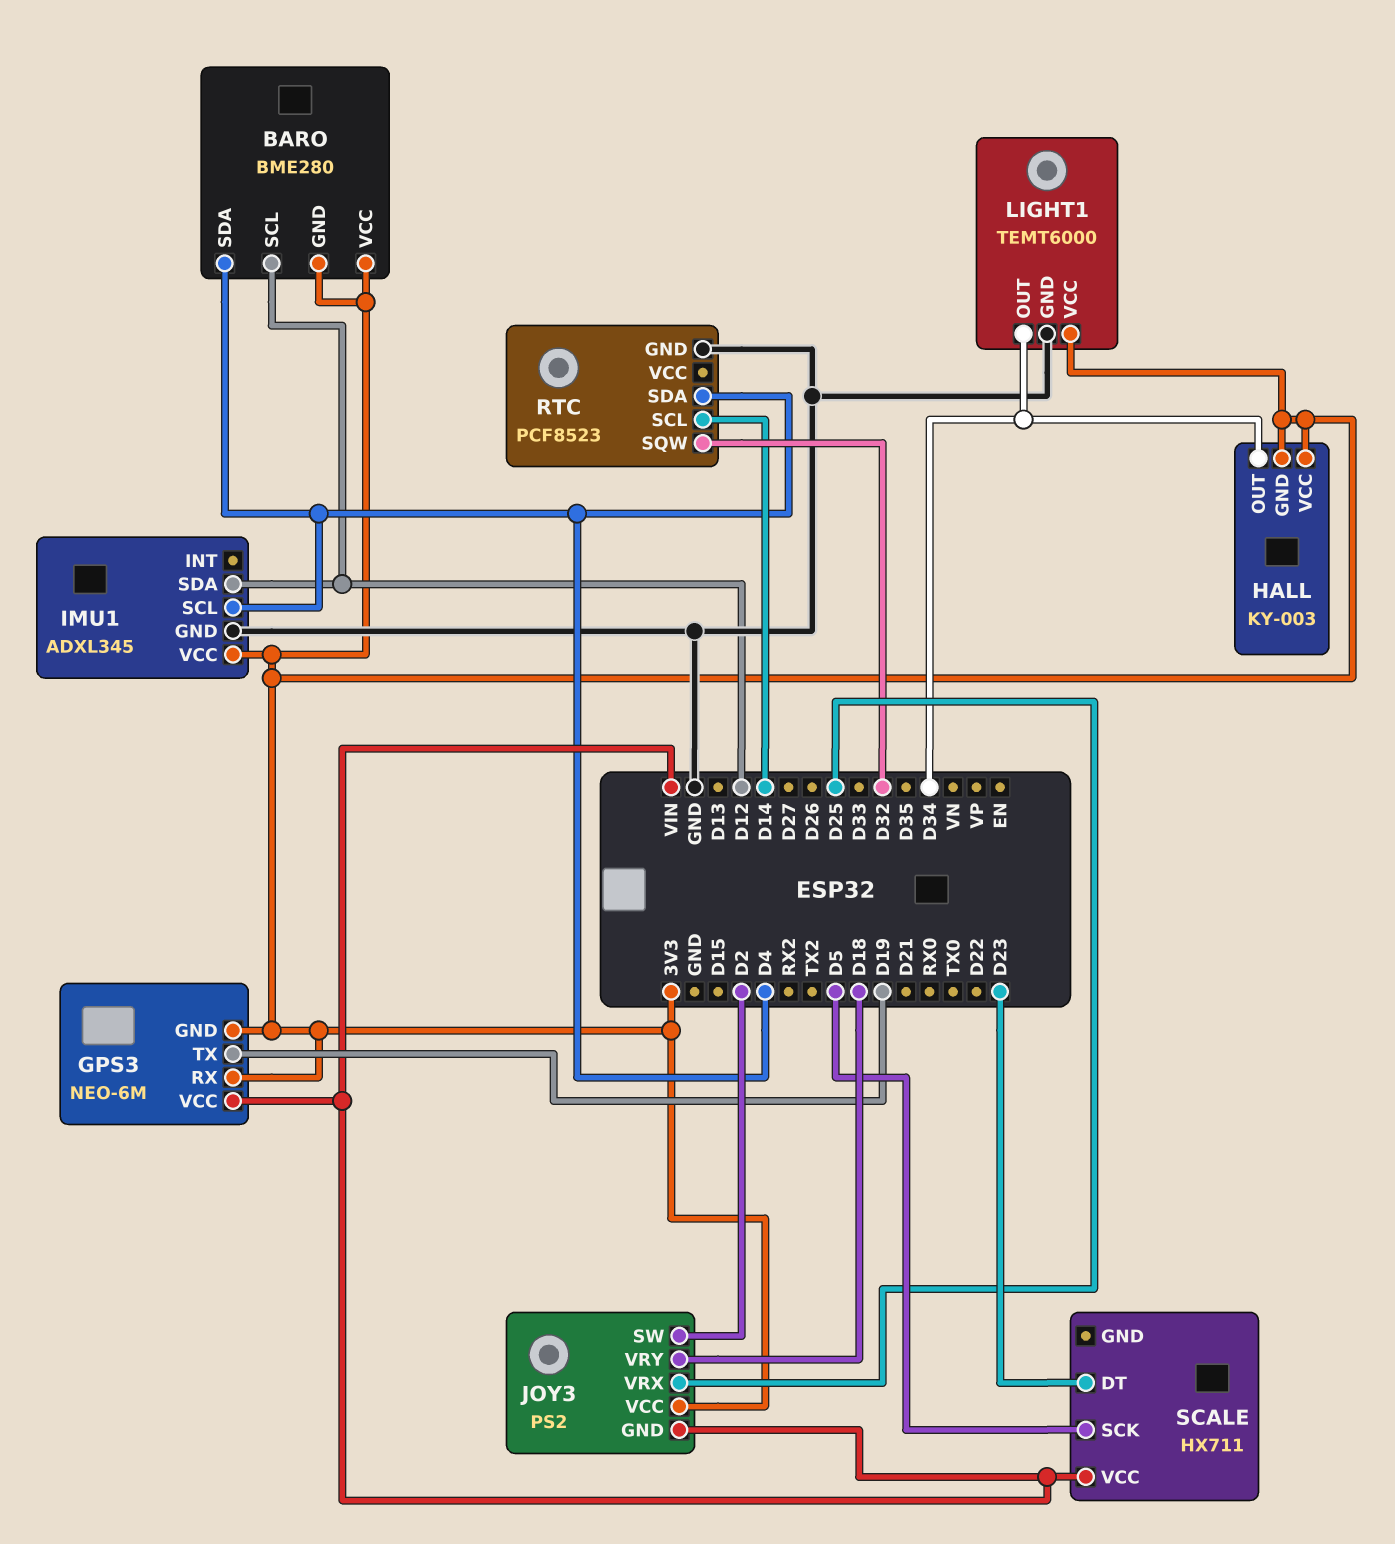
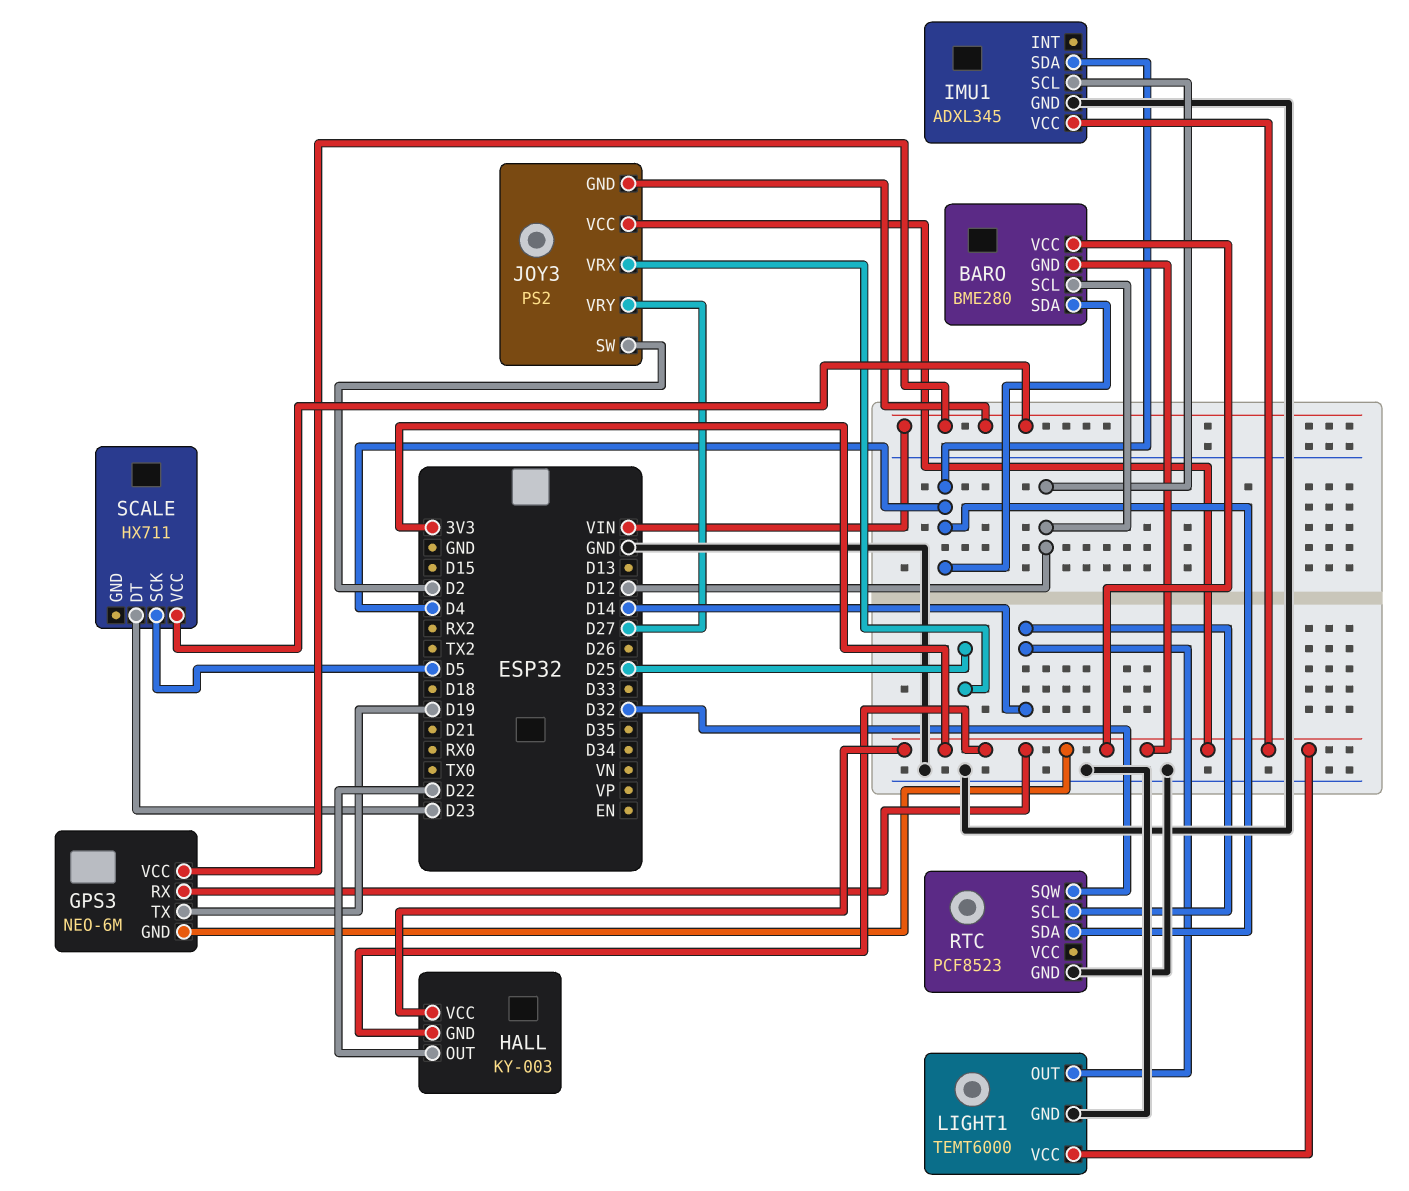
HALL pin OUT: D34 -> D22
IMU1 pin SCL: D4 -> D12
IMU1 pin SDA: D12 -> D4
JOY3 pin VRY: D18 -> D27
LIGHT1 pin OUT: D34 -> D14

